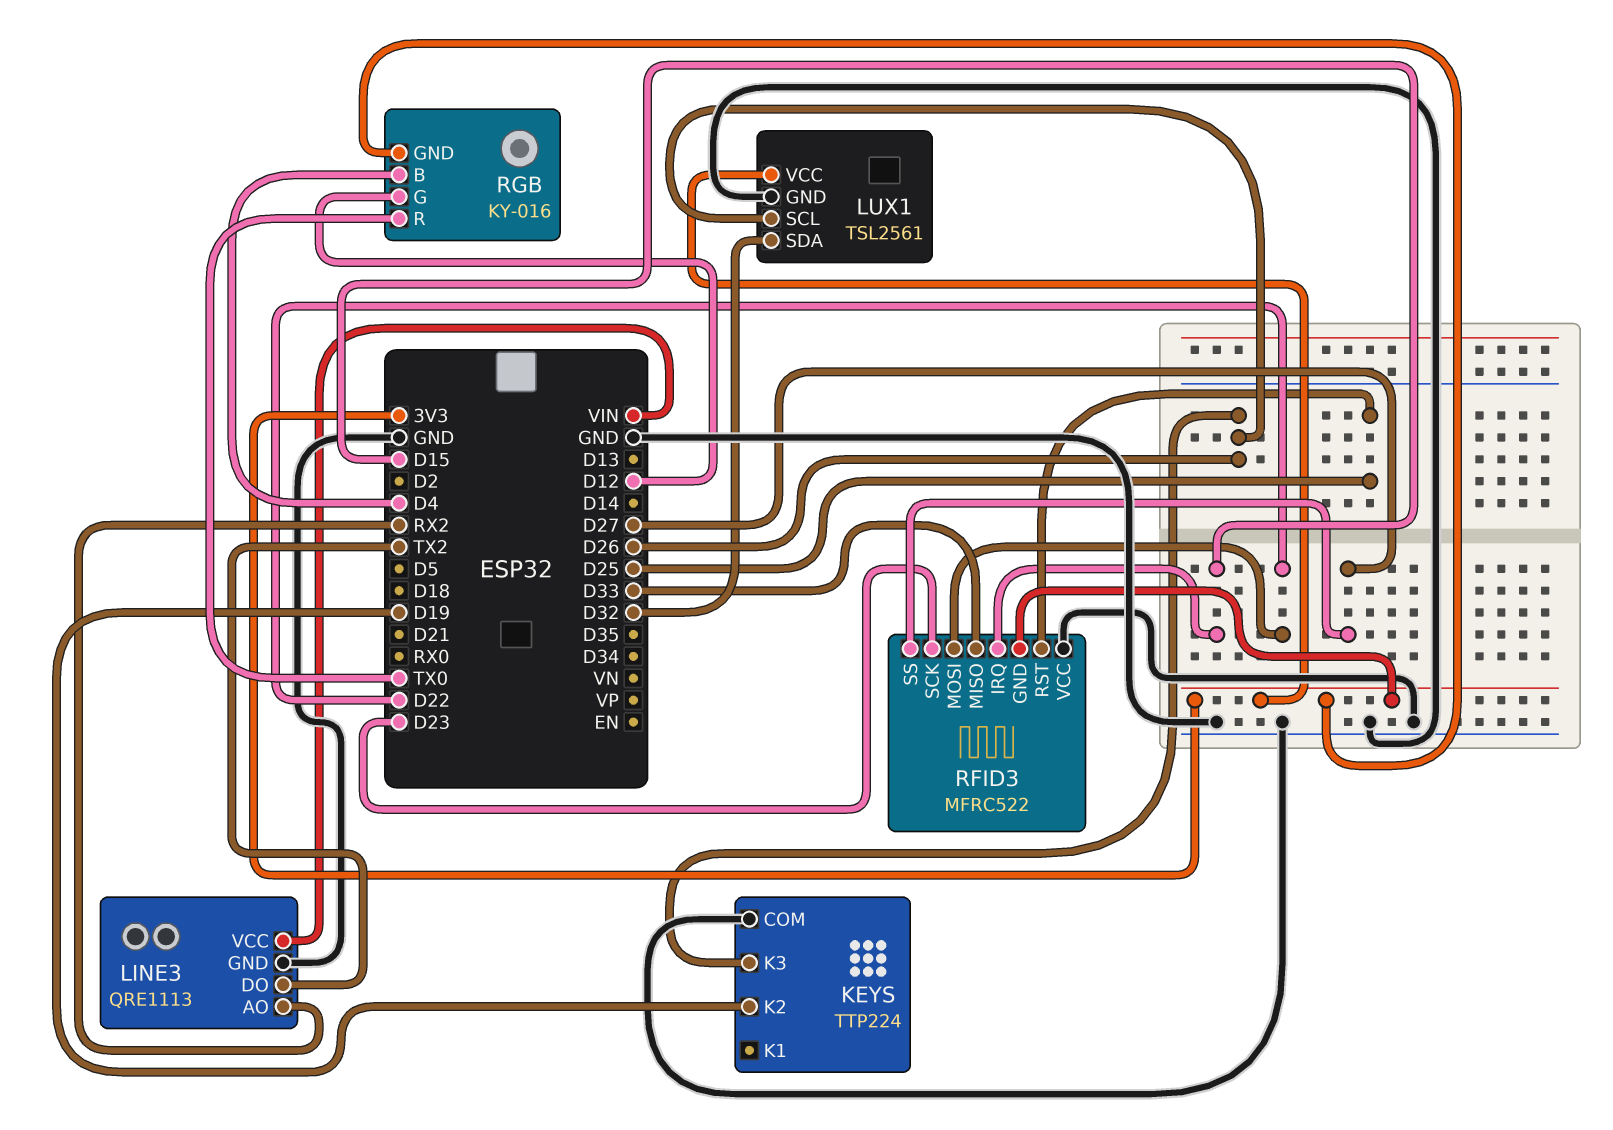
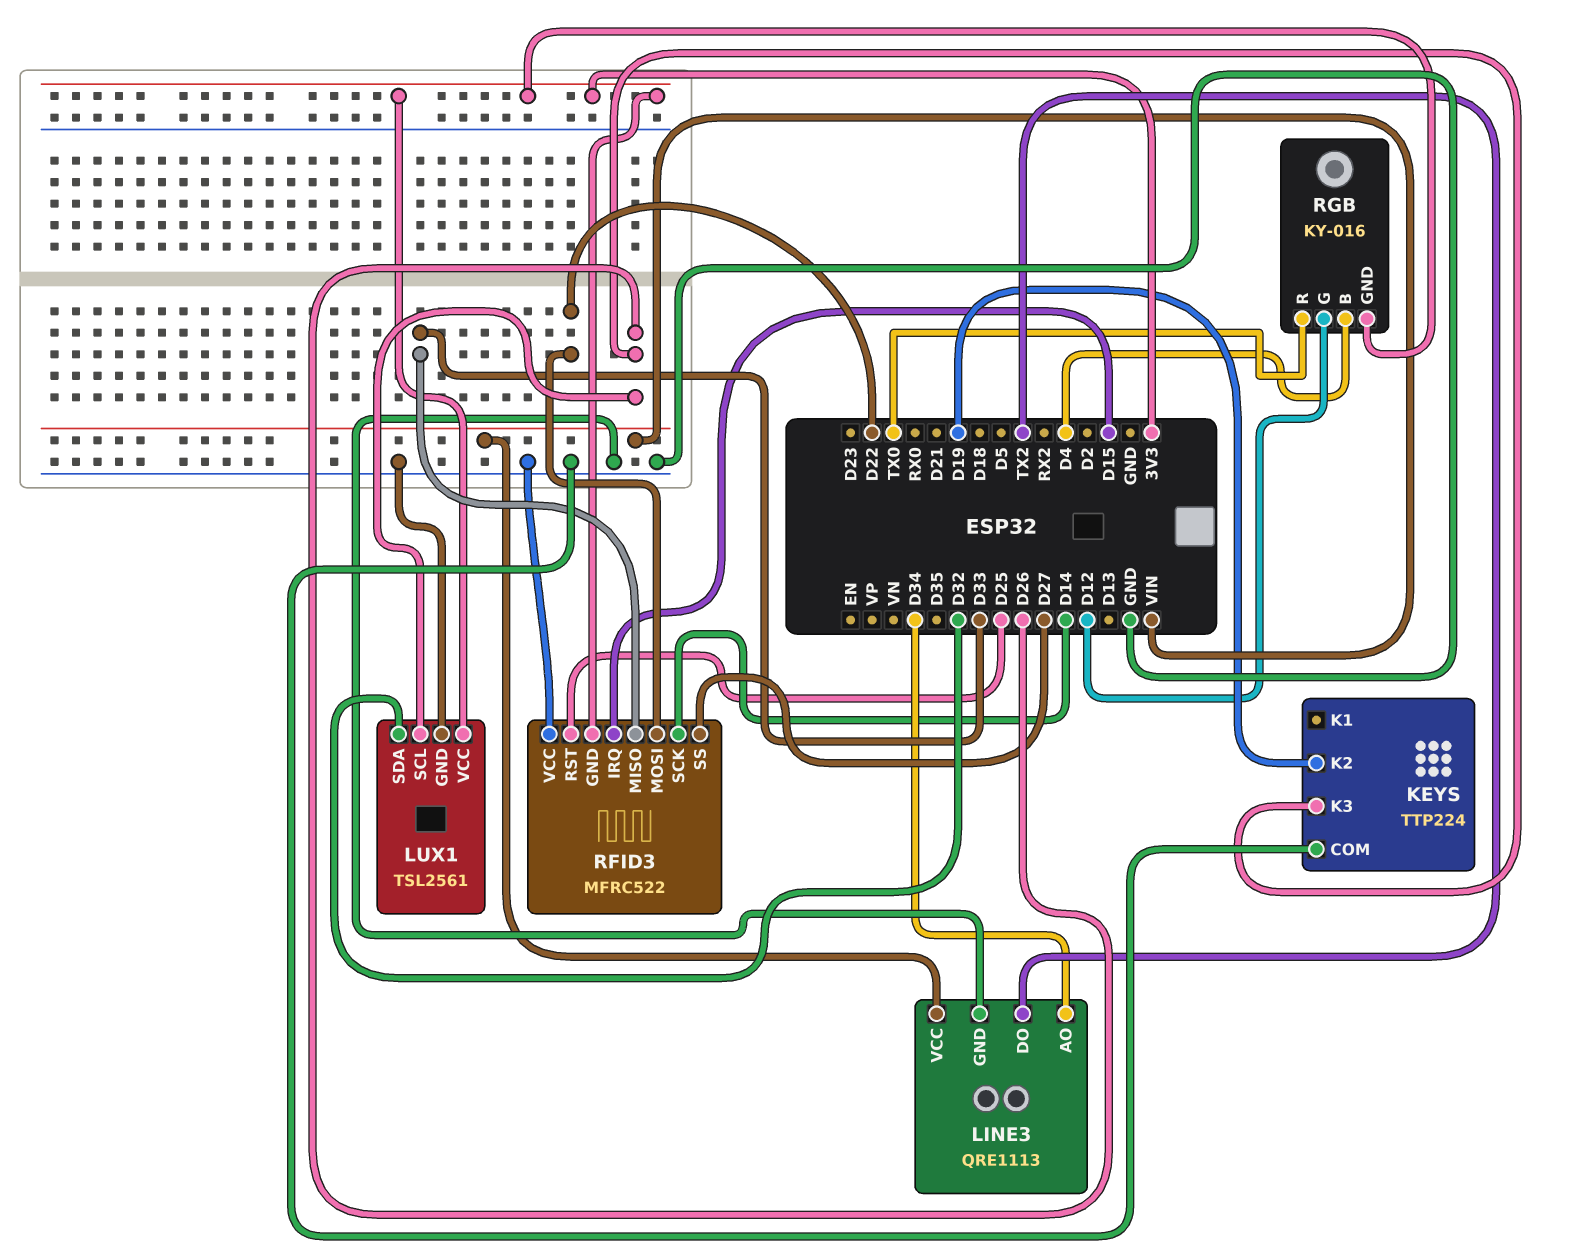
LINE3 pin AO: RX2 -> D34
RFID3 pin SCK: D23 -> D14

